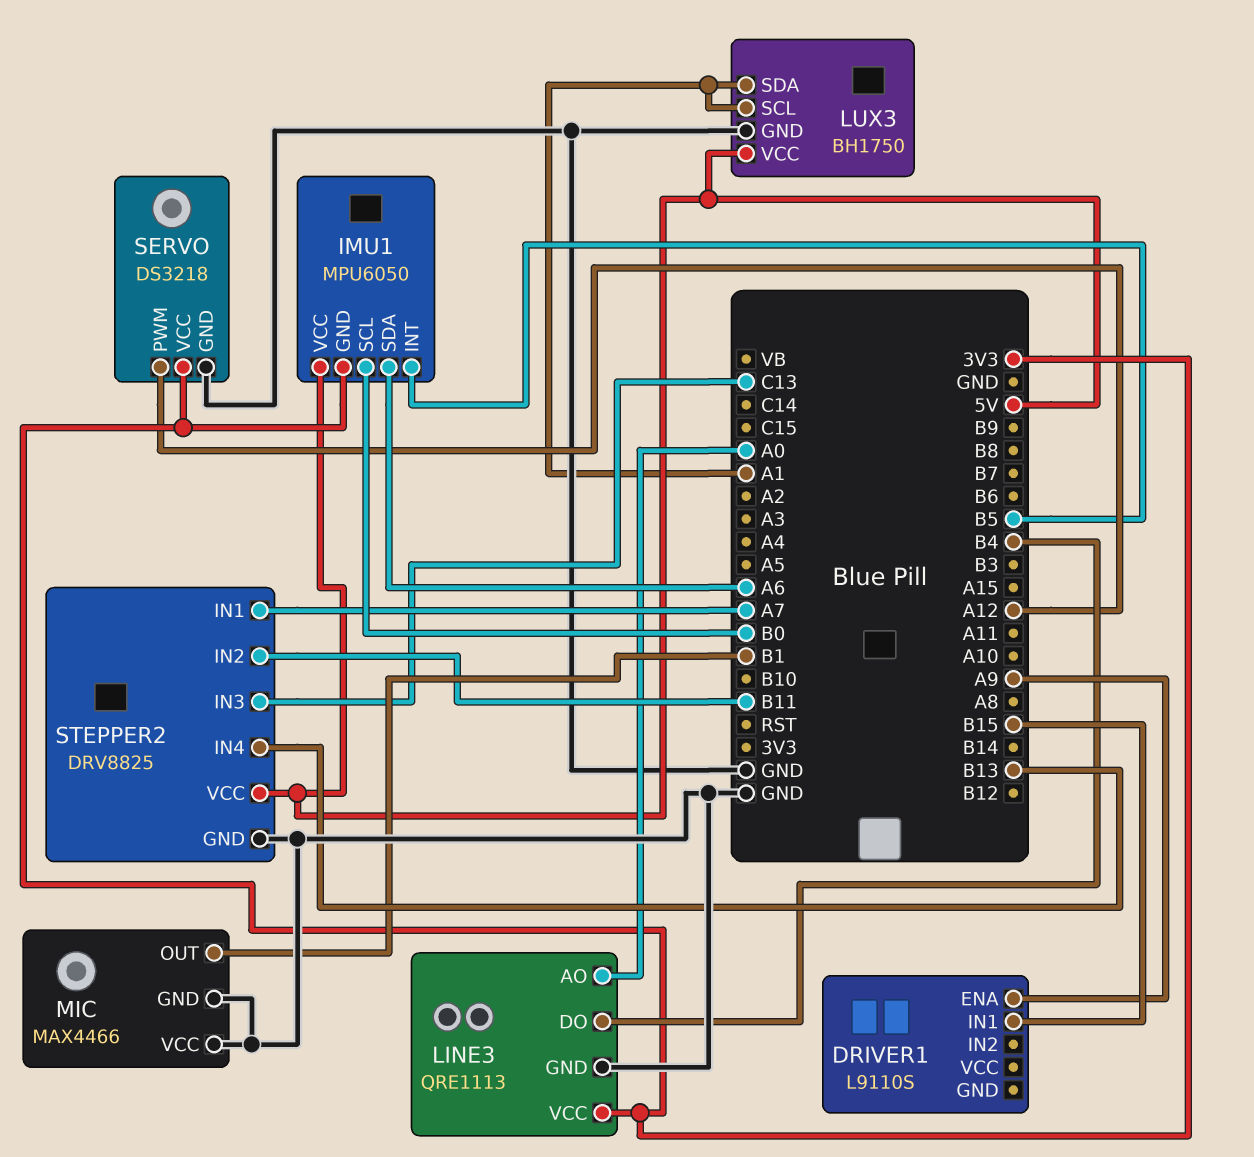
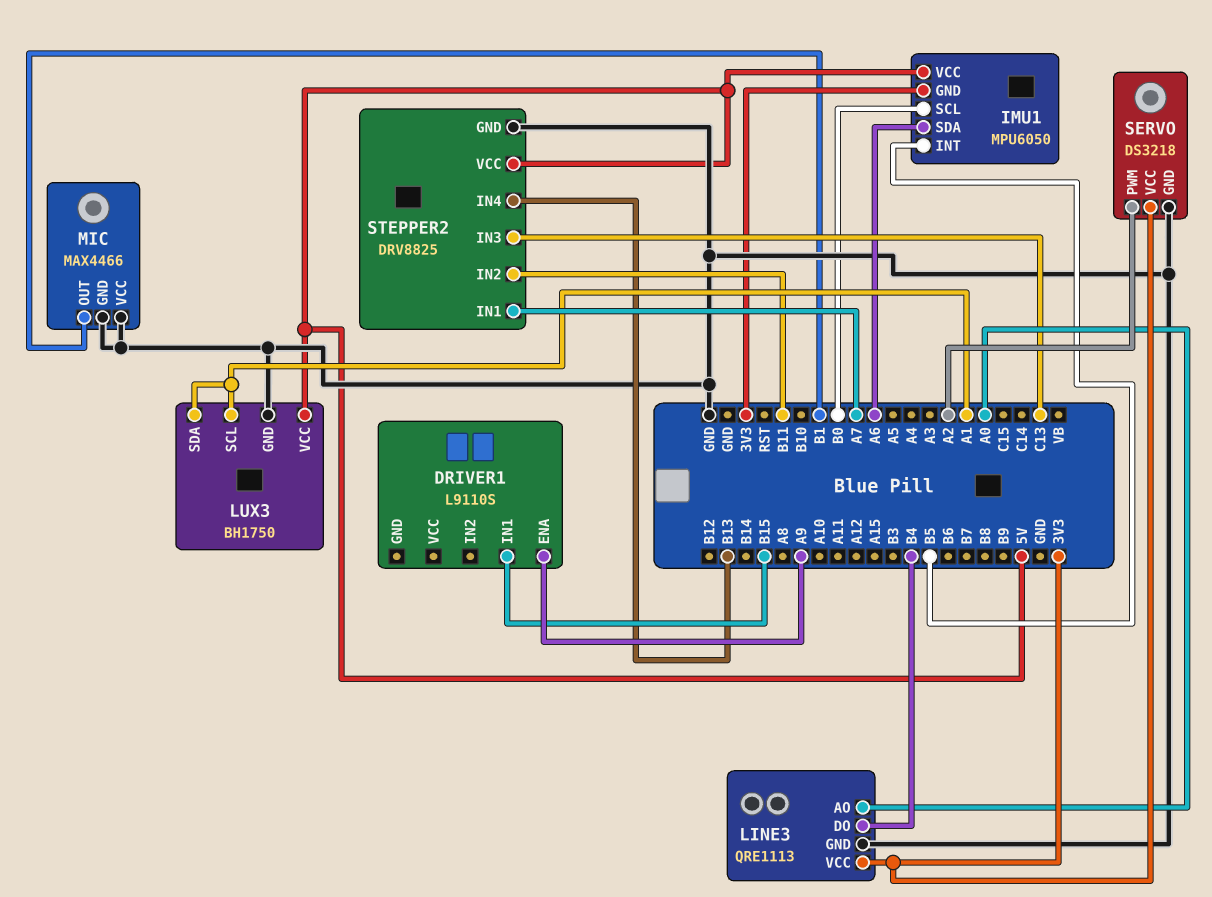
SERVO pin PWM: A12 -> A2

